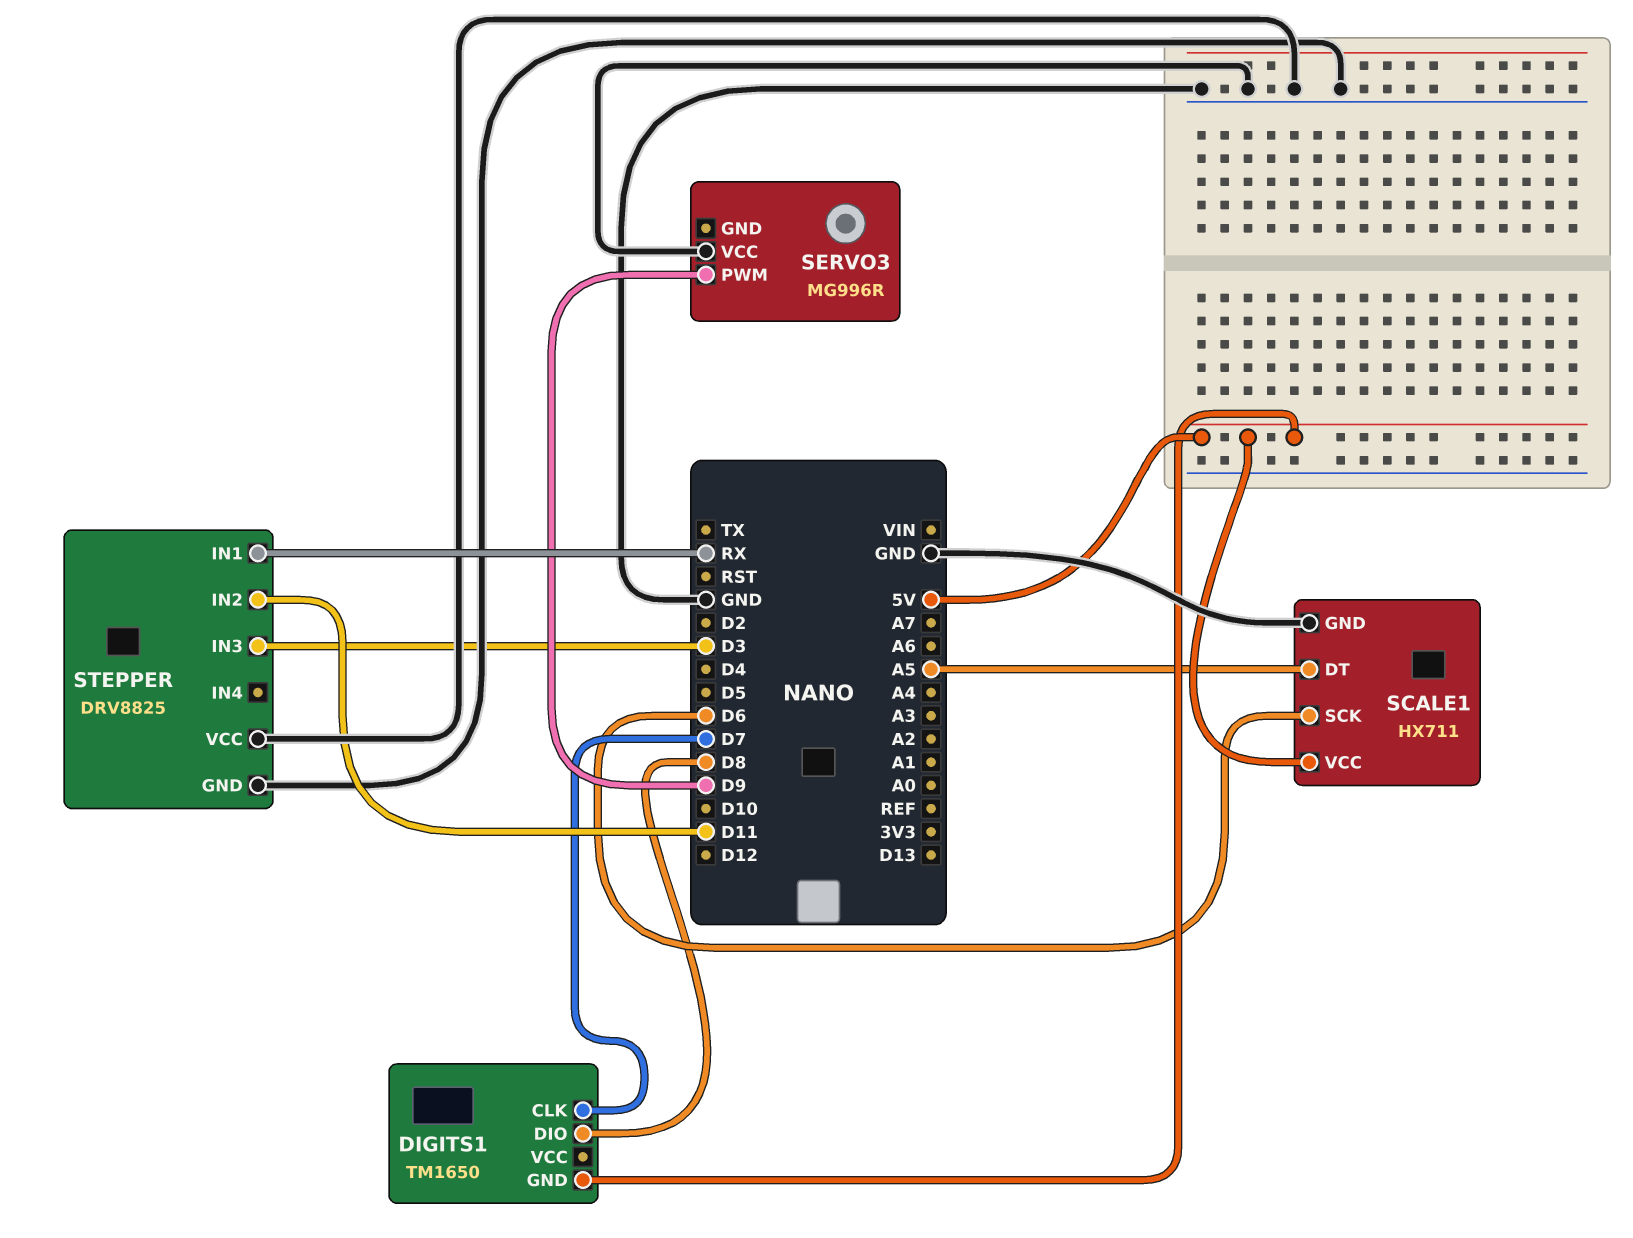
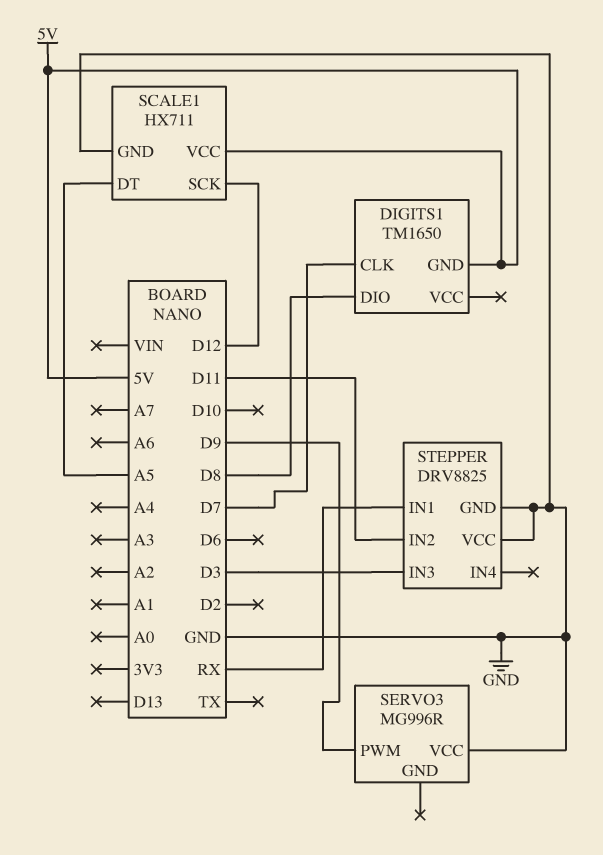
SCALE1 pin SCK: D6 -> D12

